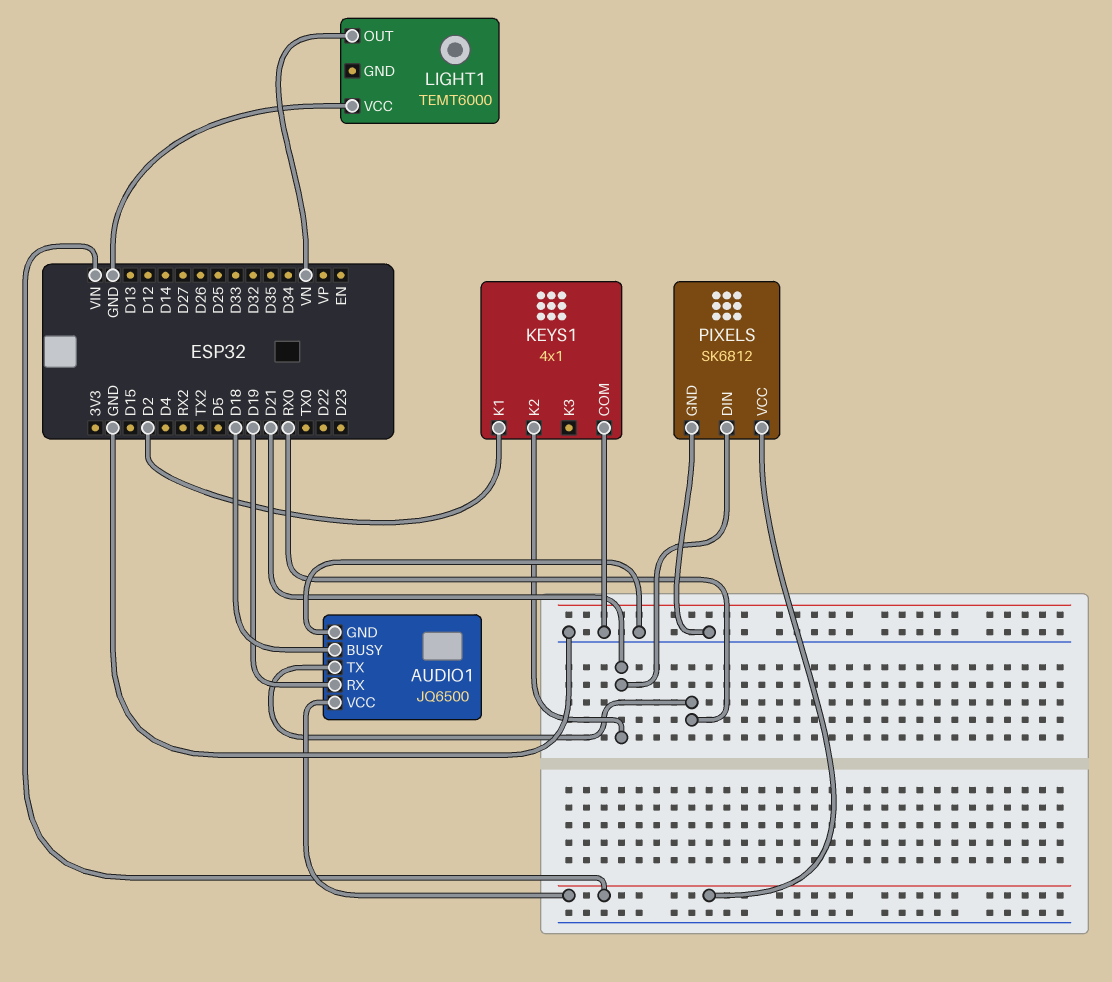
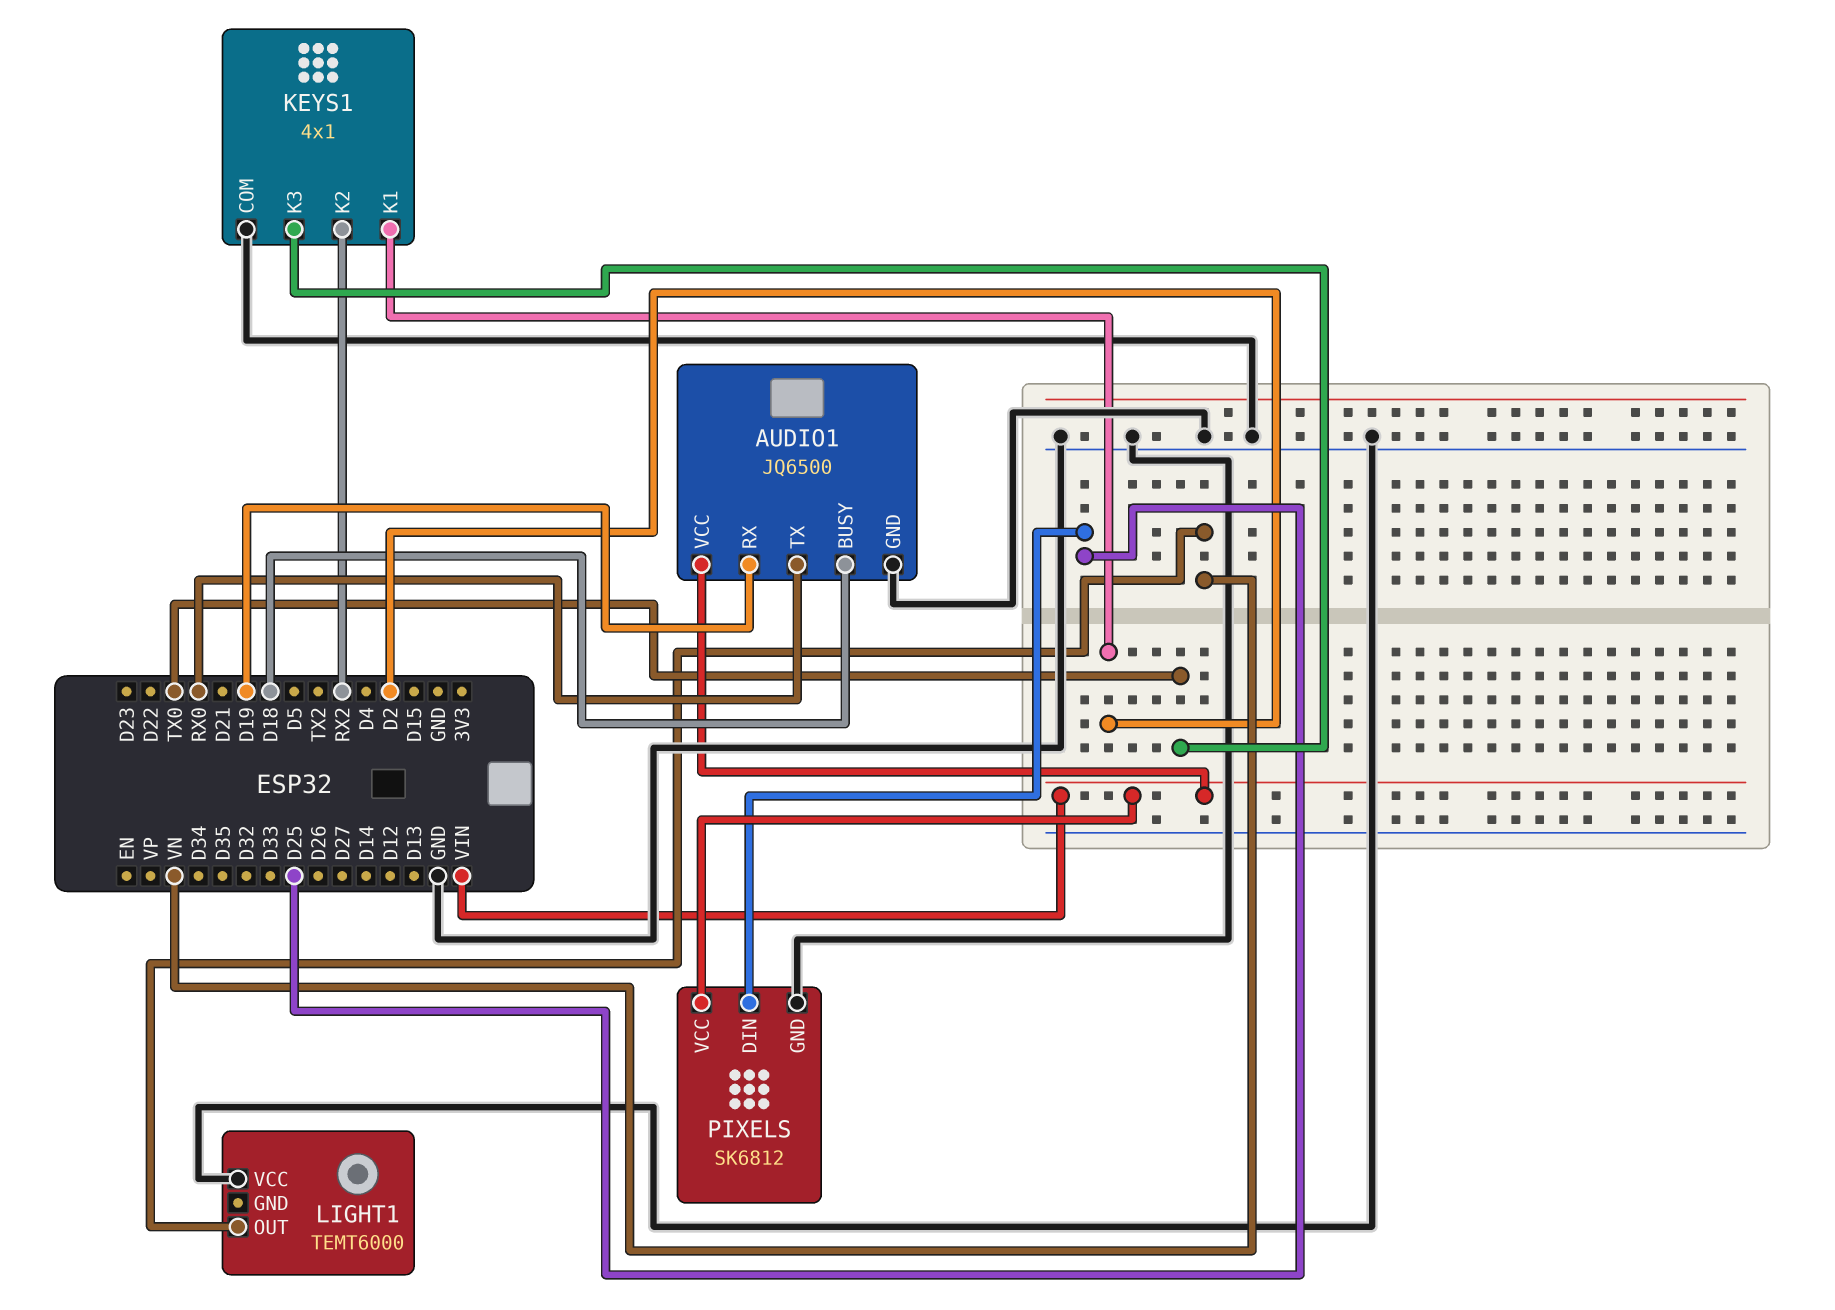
KEYS1 pin K2: D21 -> RX2
KEYS1 pin K3: none -> TX0
PIXELS pin DIN: D21 -> D25

